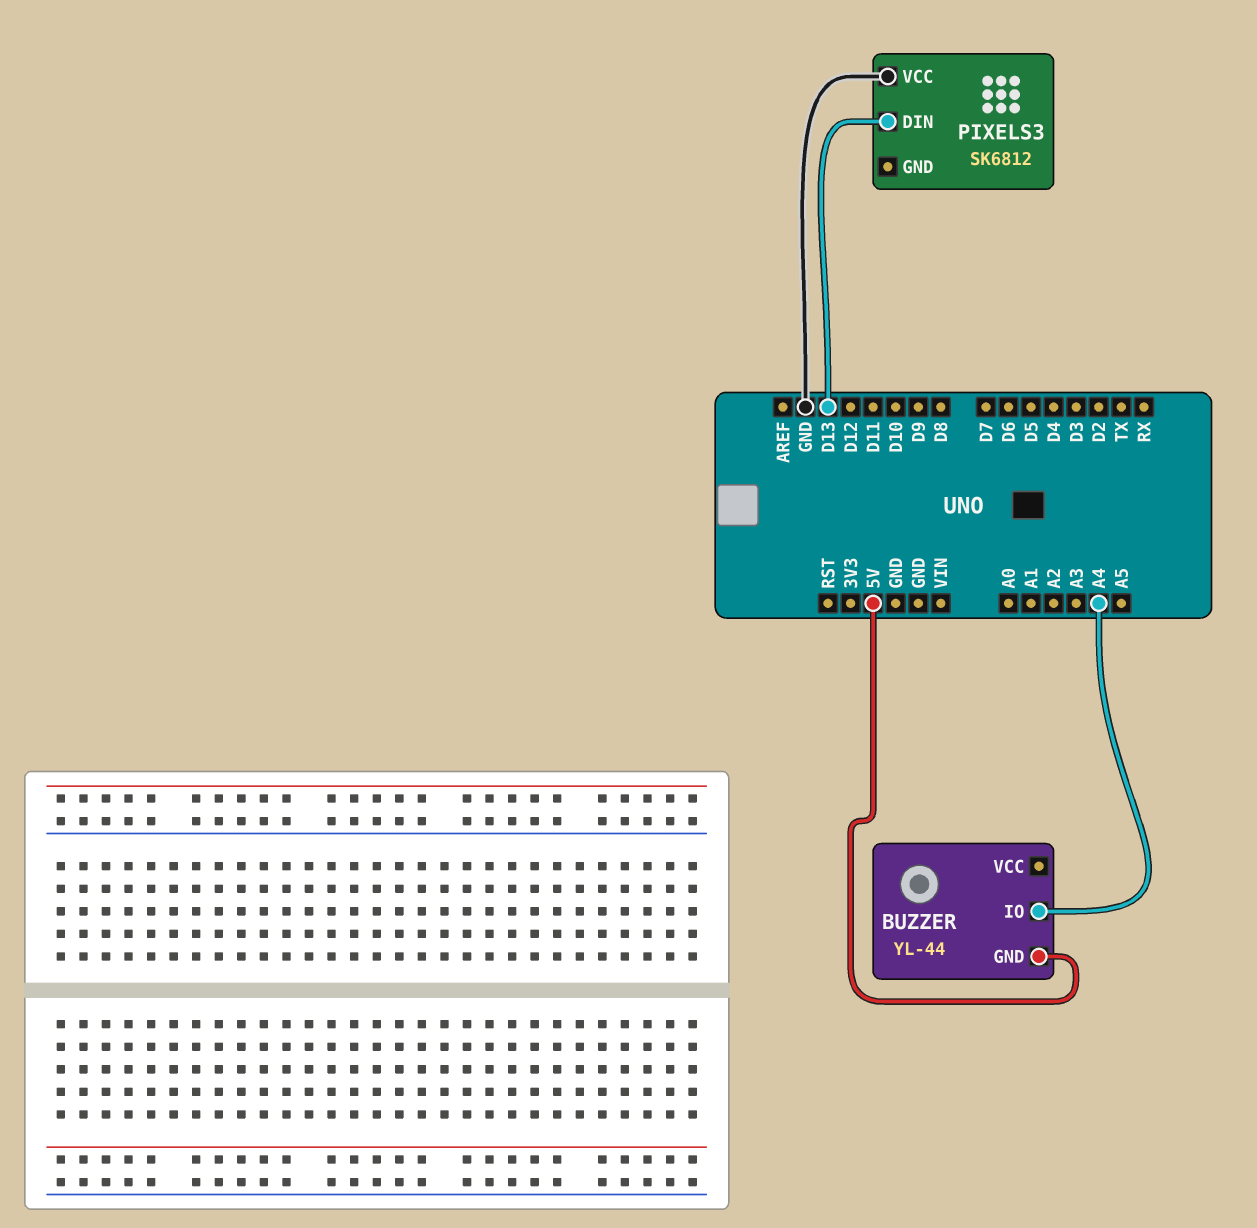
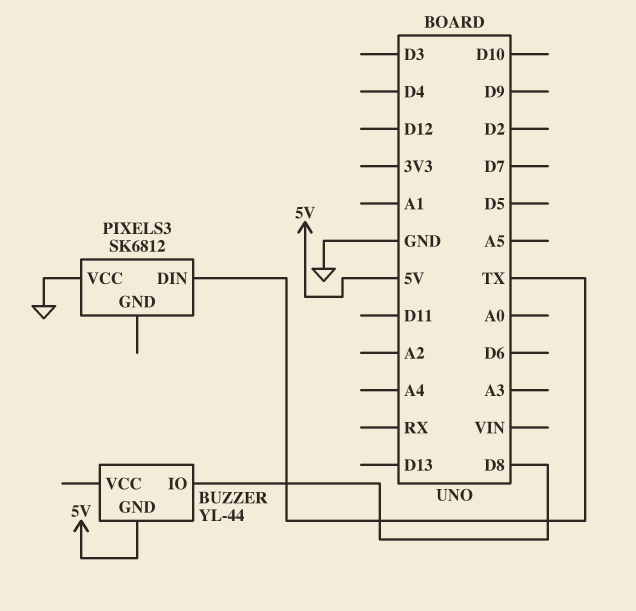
BUZZER pin IO: A4 -> D8
PIXELS3 pin DIN: D13 -> TX

